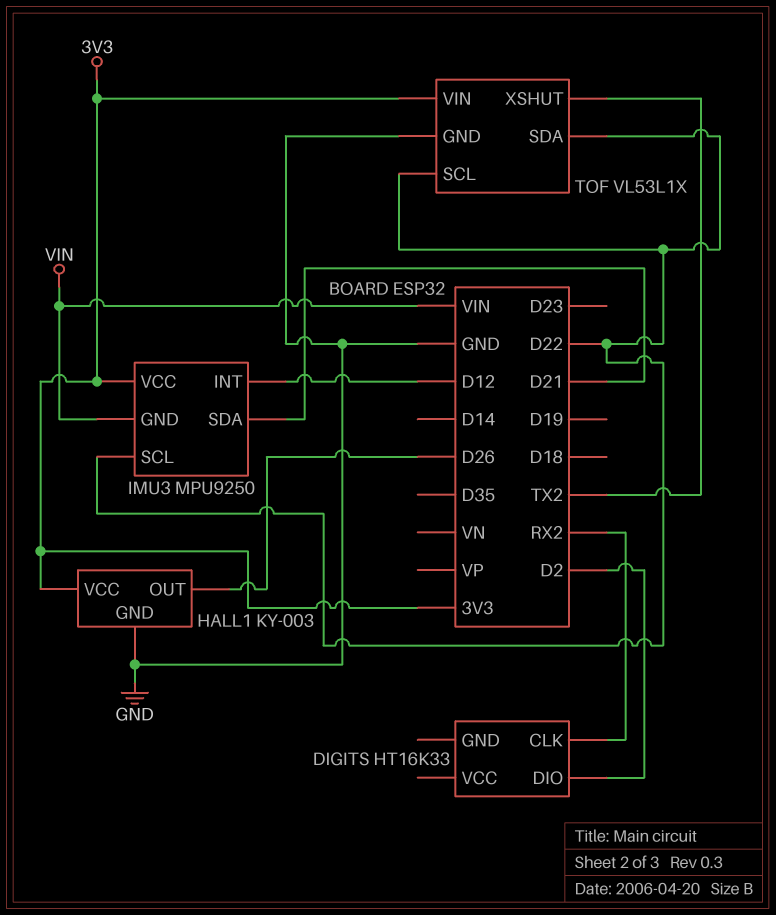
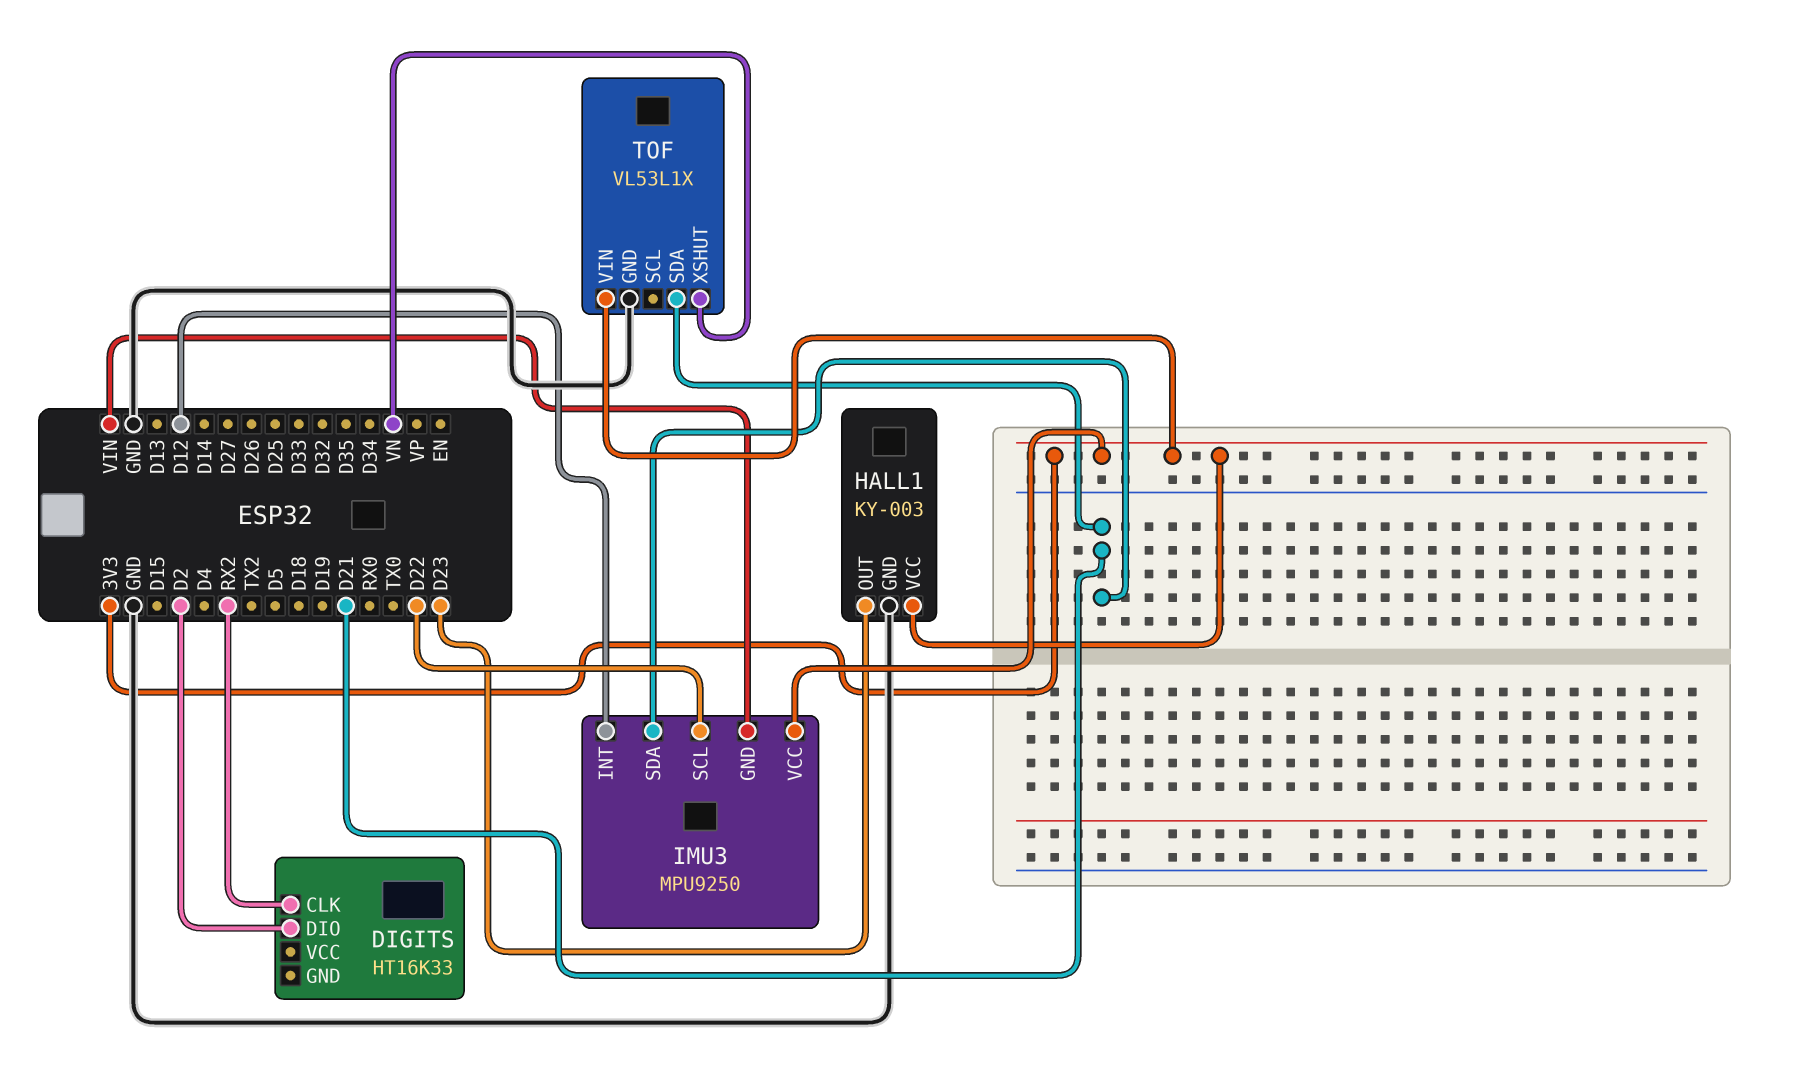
HALL1 pin OUT: D26 -> D23
TOF pin SCL: D22 -> none
TOF pin SDA: D22 -> D21
TOF pin XSHUT: TX2 -> VN

